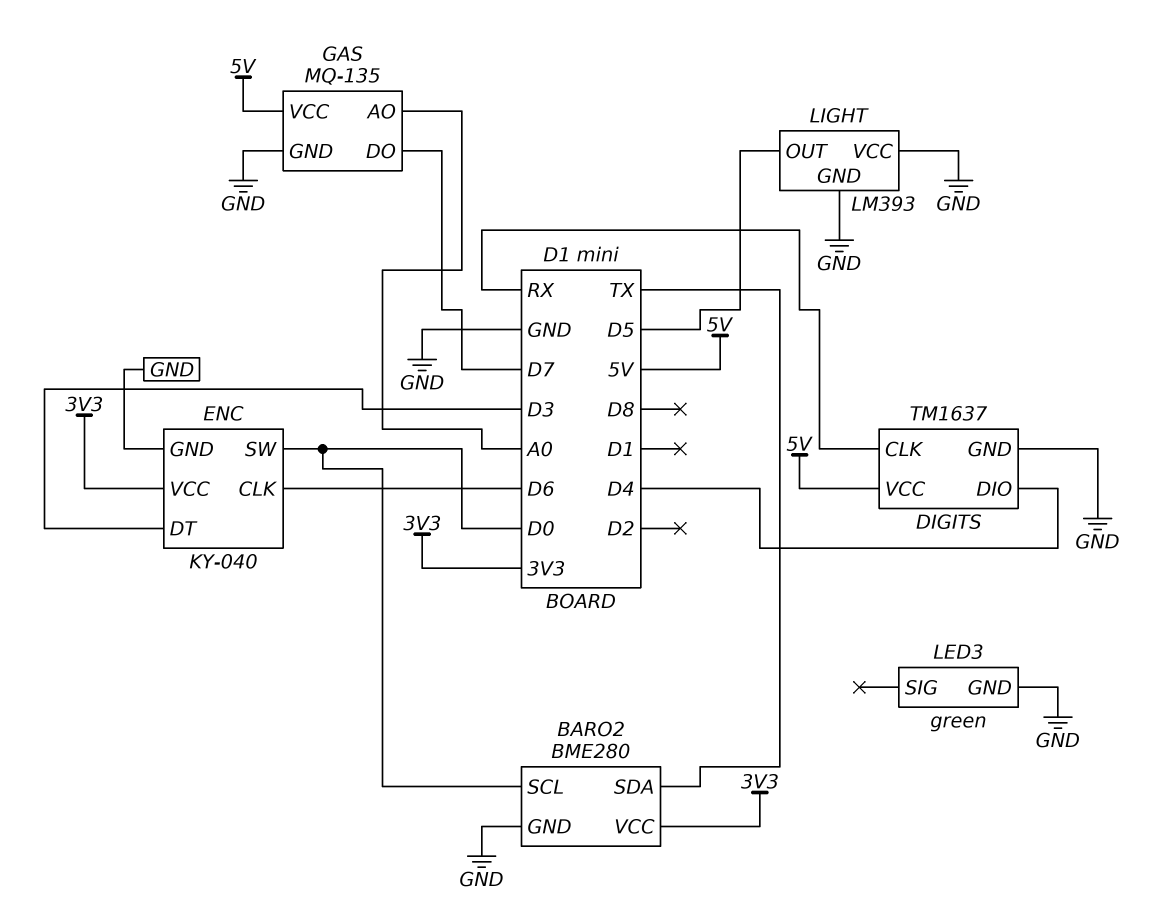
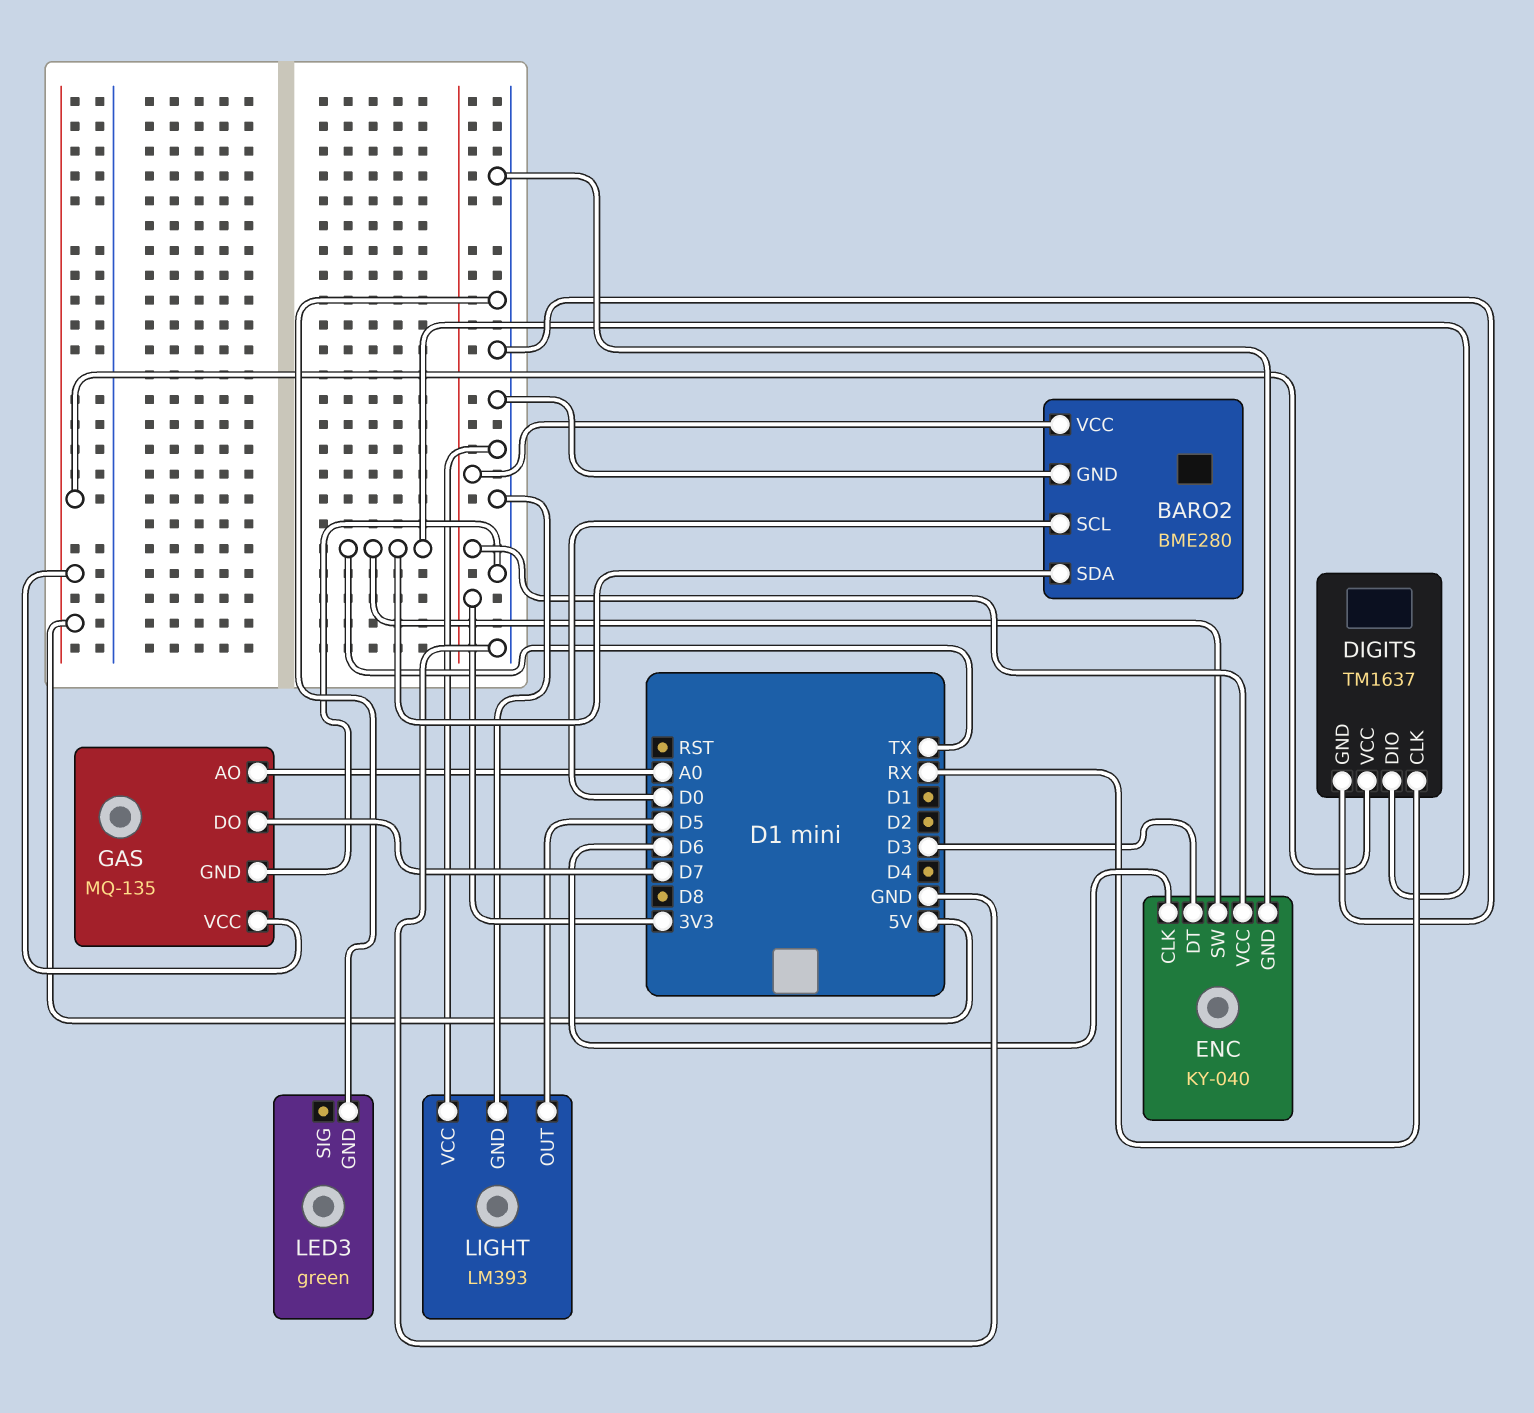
DIGITS pin DIO: D4 -> TX
ENC pin SW: D0 -> TX

